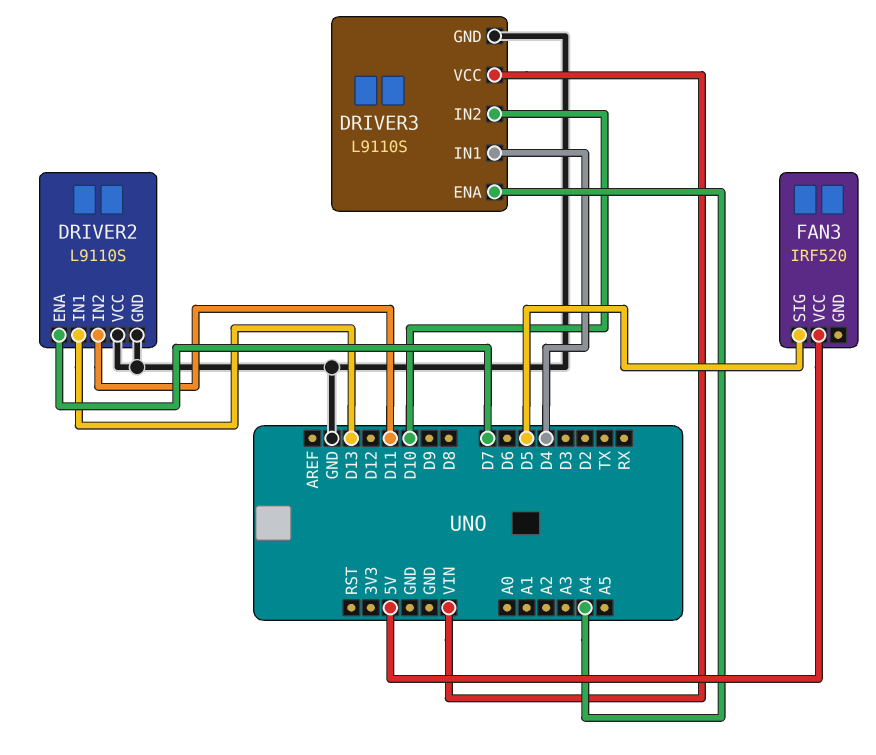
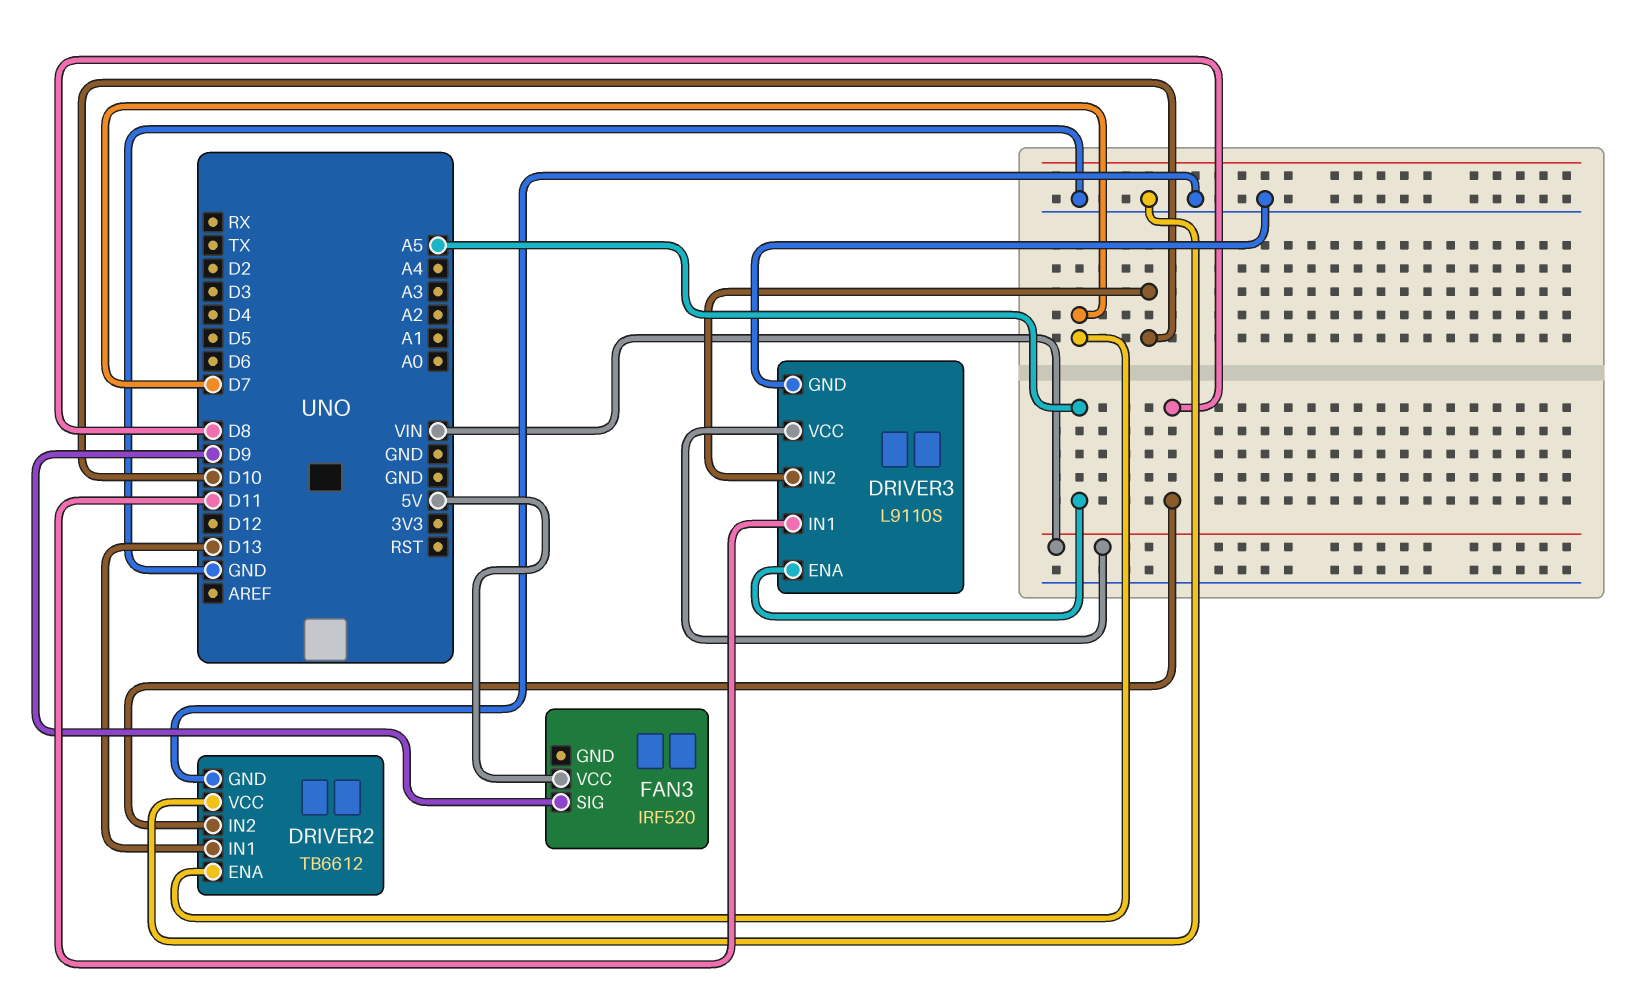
DRIVER2: L9110S -> TB6612
DRIVER2 pin IN2: D11 -> D8
DRIVER3 pin ENA: A4 -> A5
DRIVER3 pin IN1: D4 -> D11
FAN3 pin SIG: D5 -> D9

